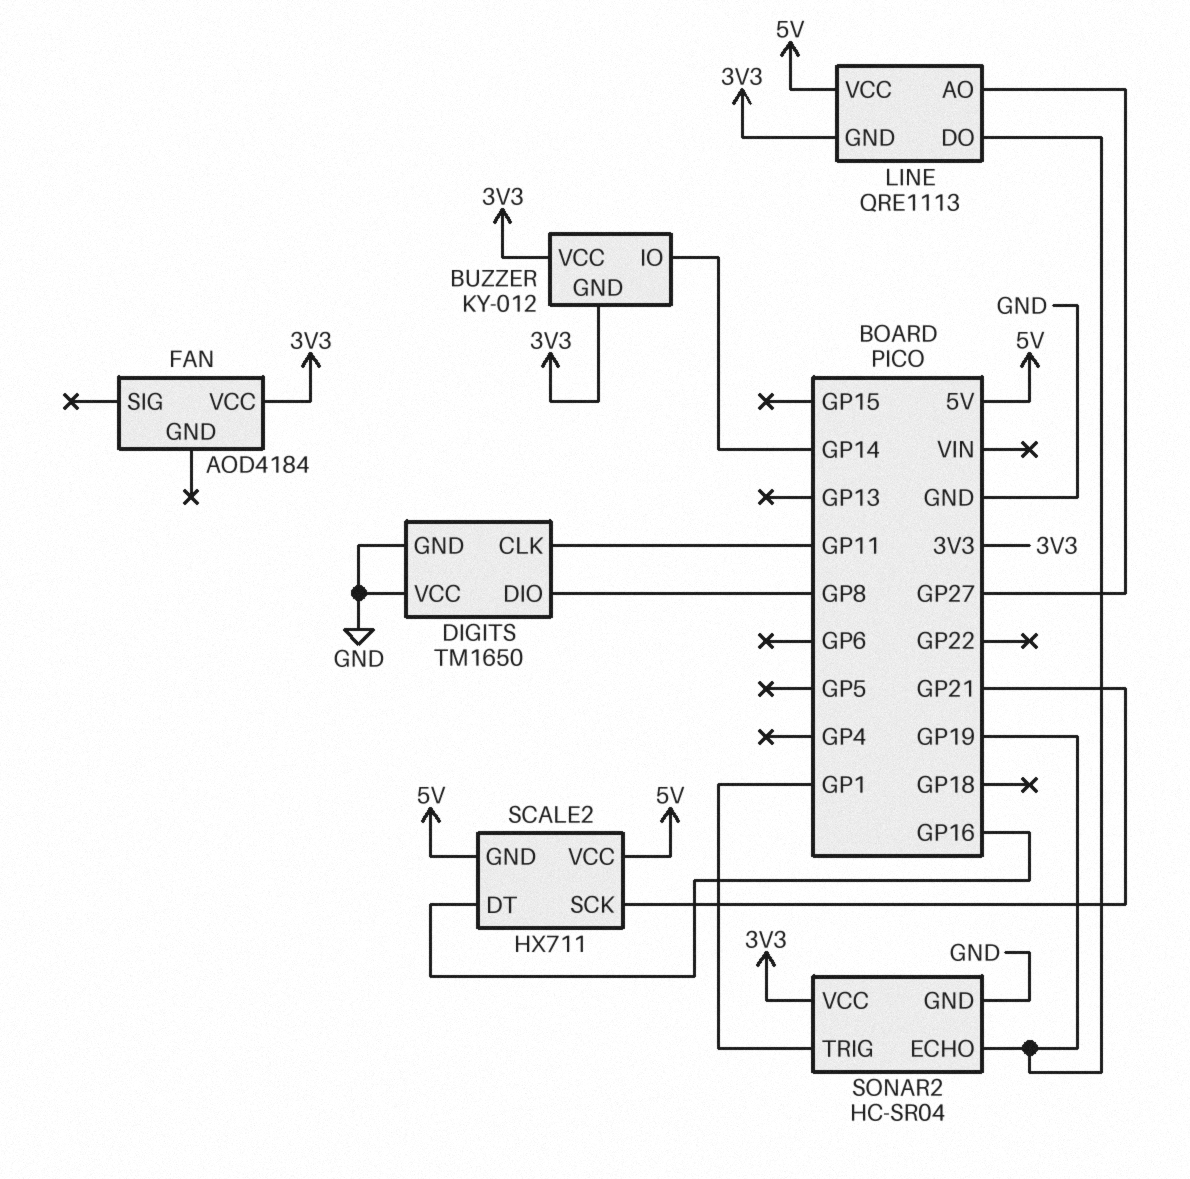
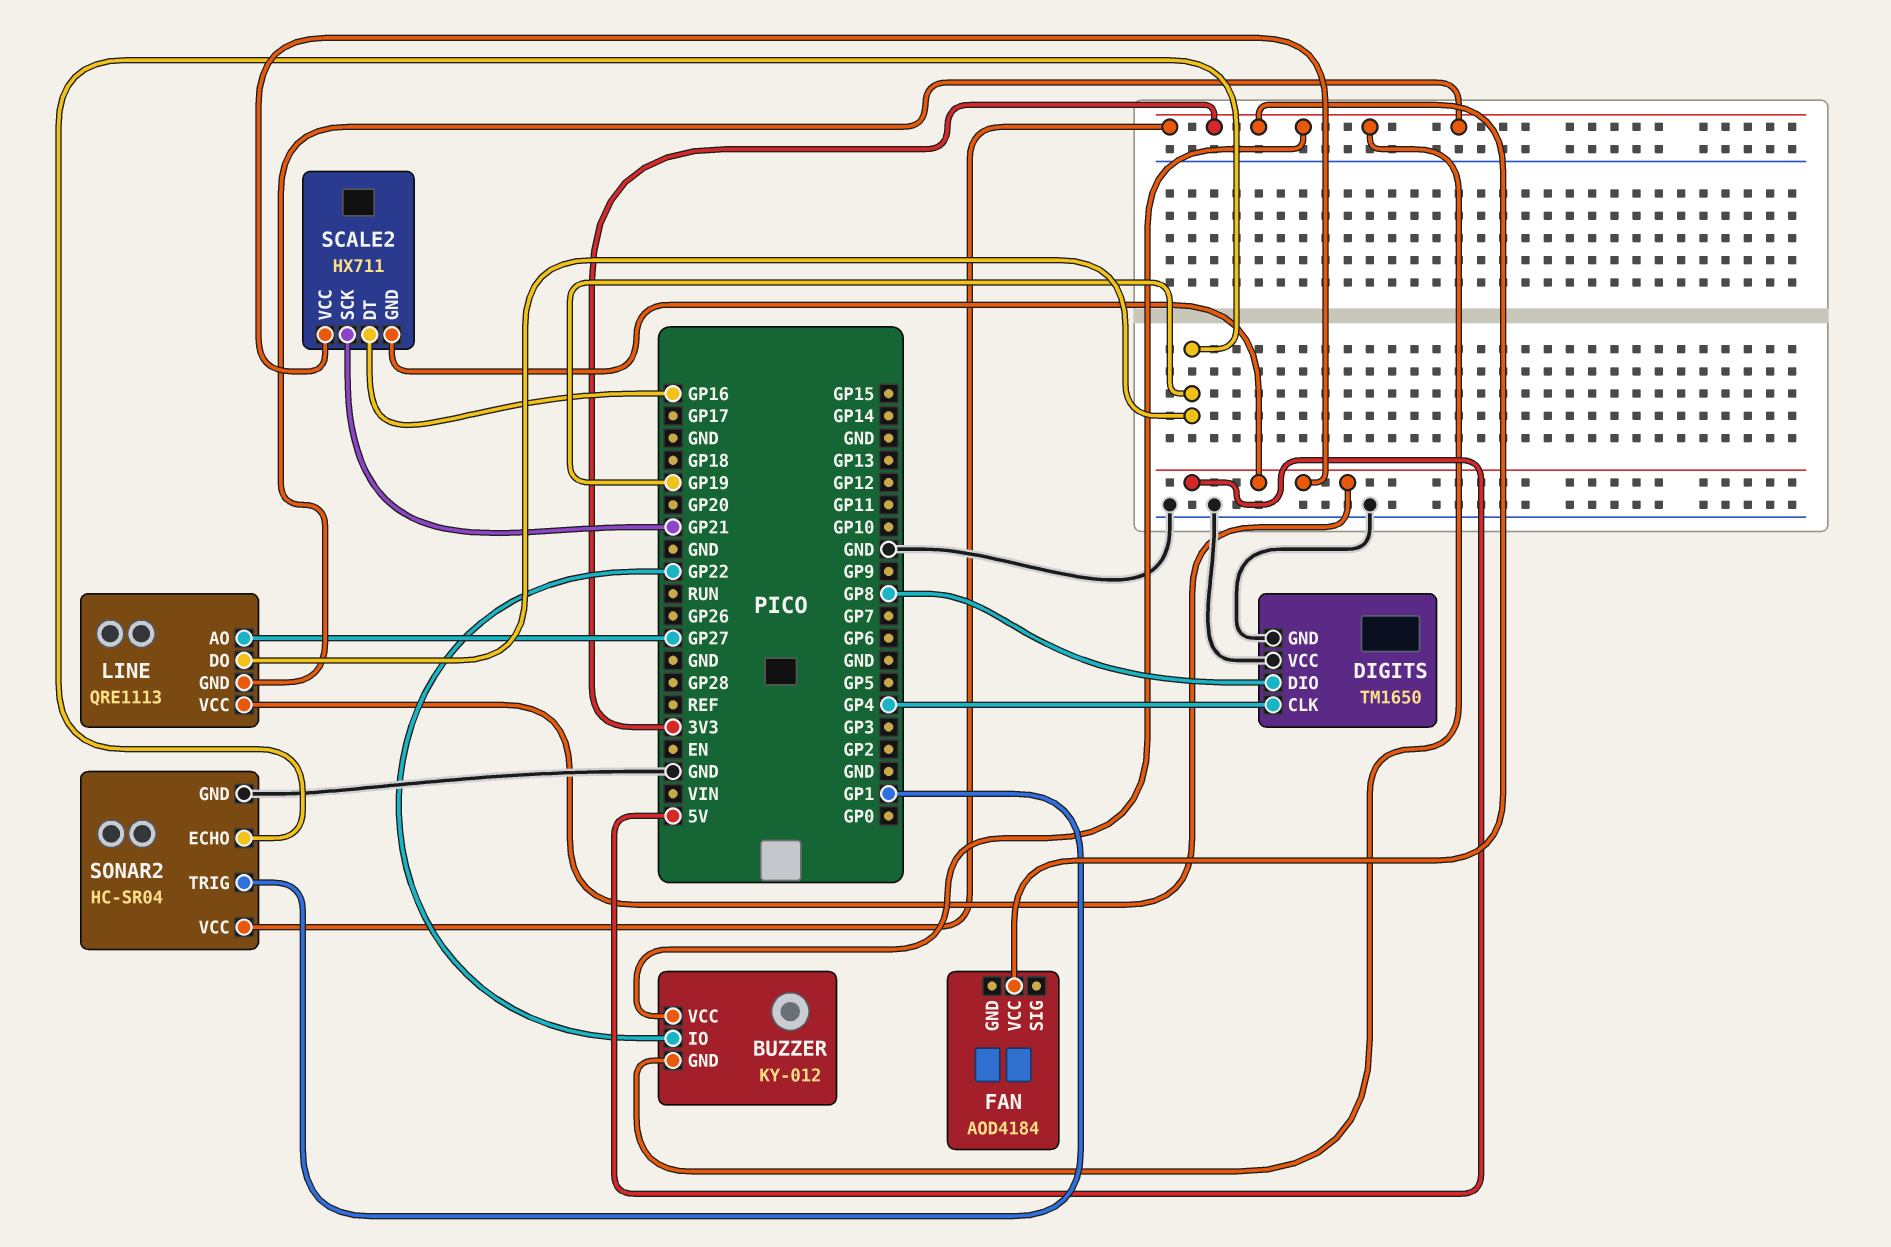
BUZZER pin IO: GP14 -> GP22
DIGITS pin CLK: GP11 -> GP4

